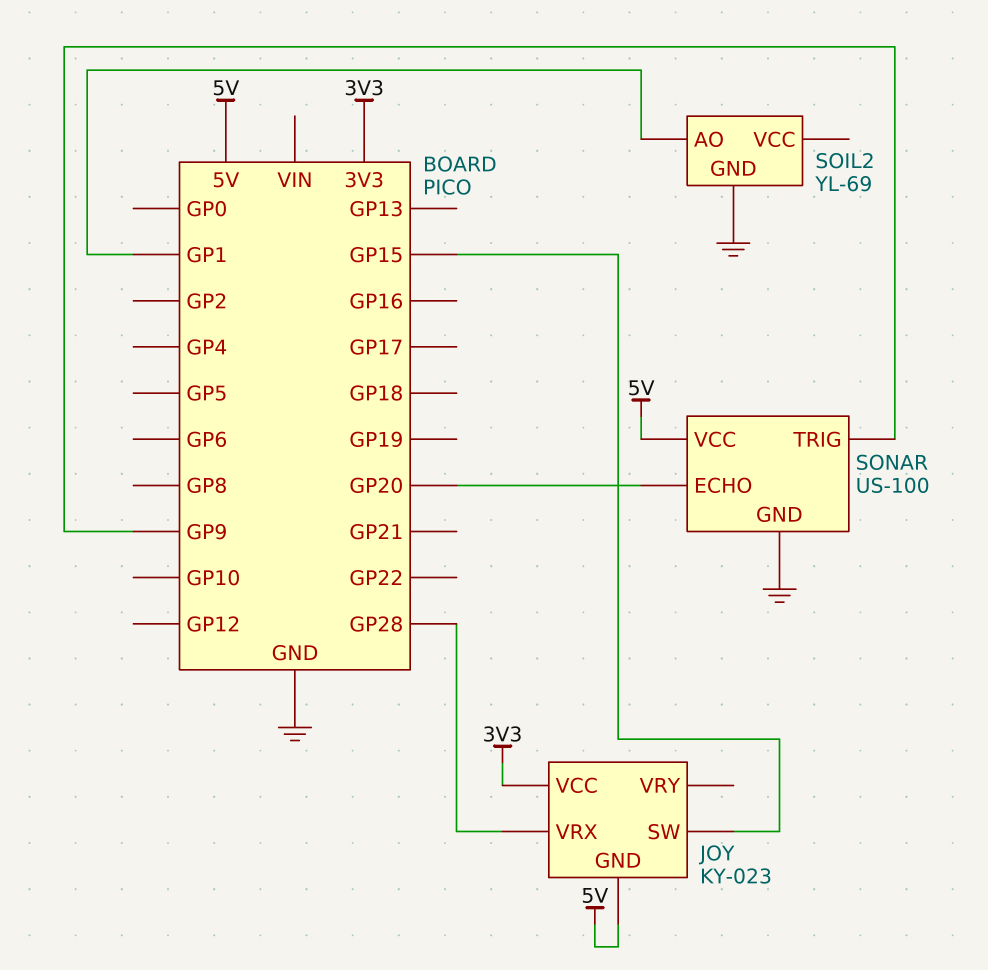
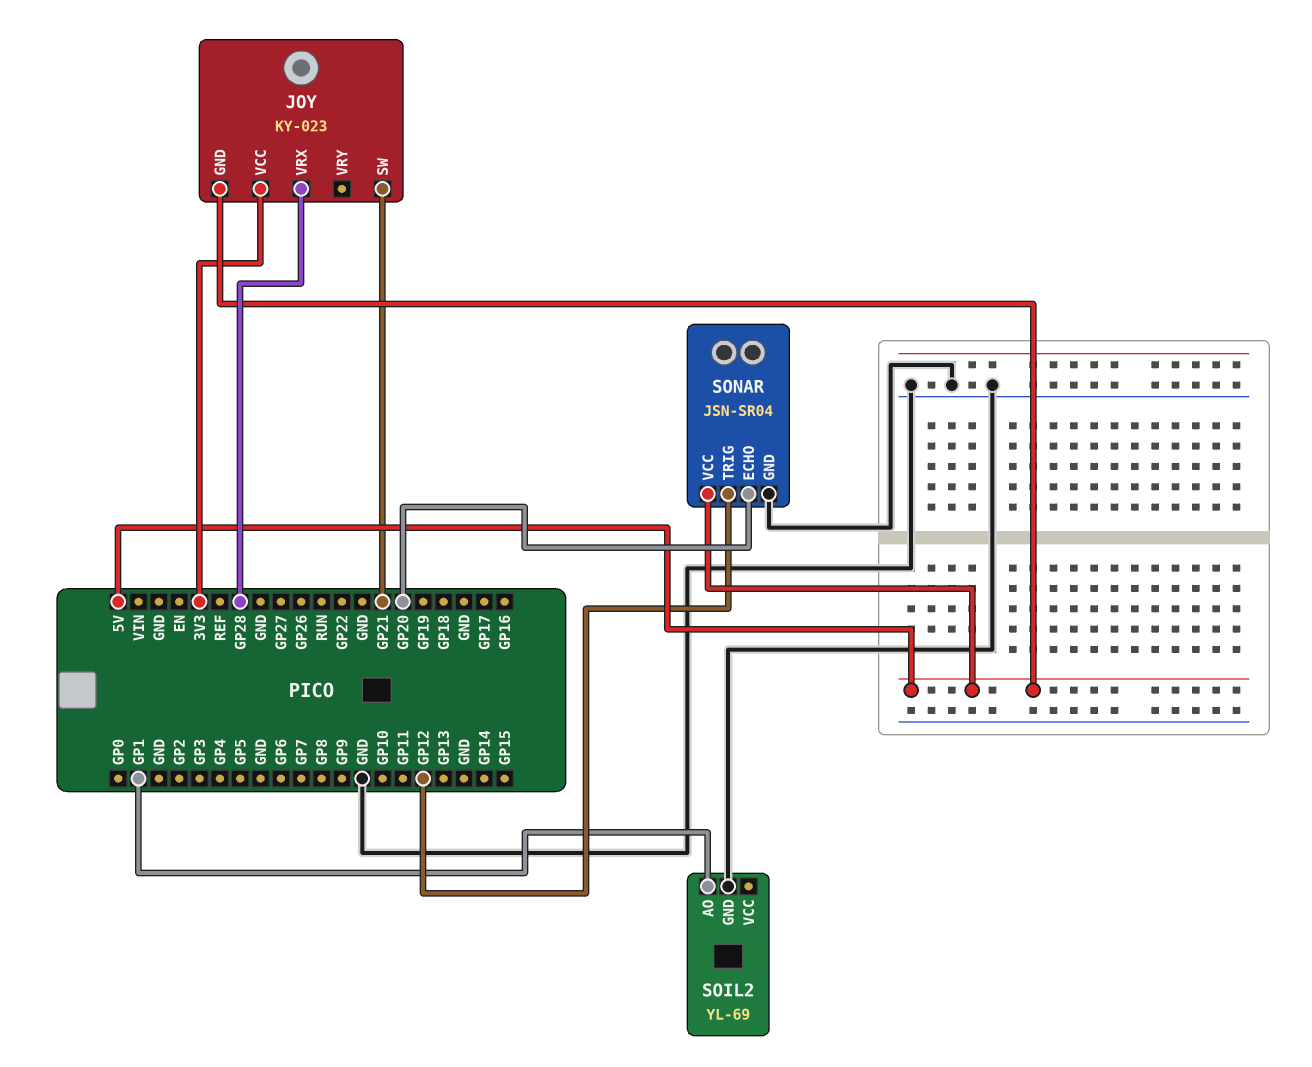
JOY pin SW: GP15 -> GP21
SONAR: US-100 -> JSN-SR04
SONAR pin TRIG: GP9 -> GP12

